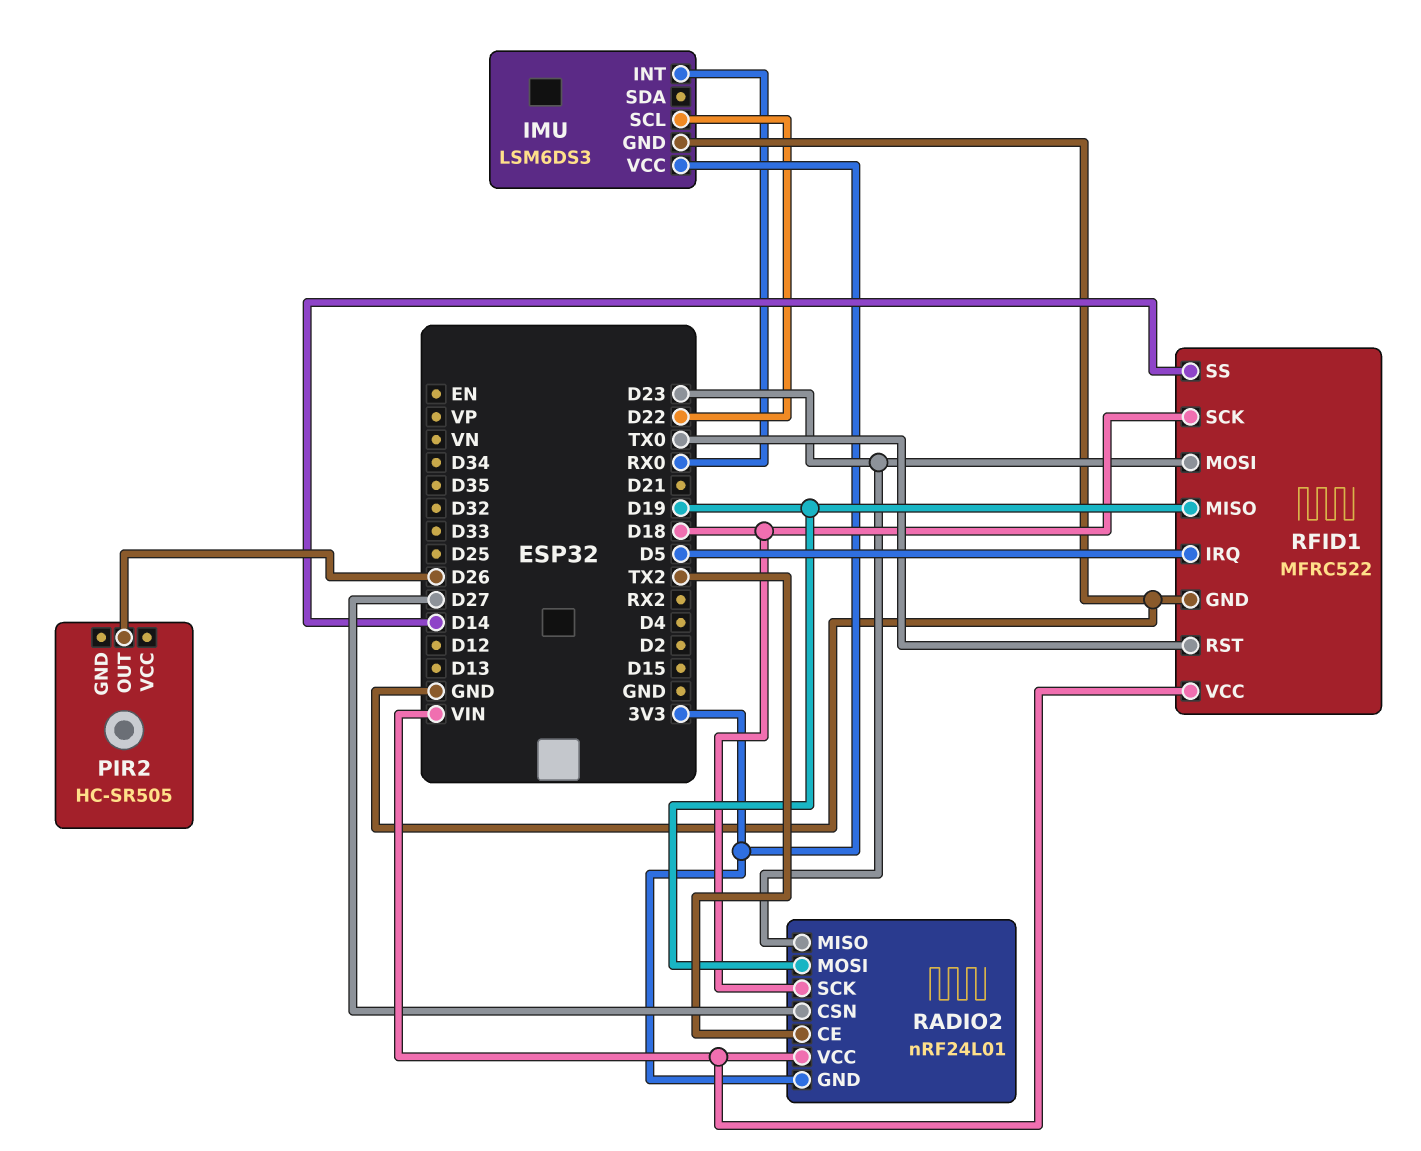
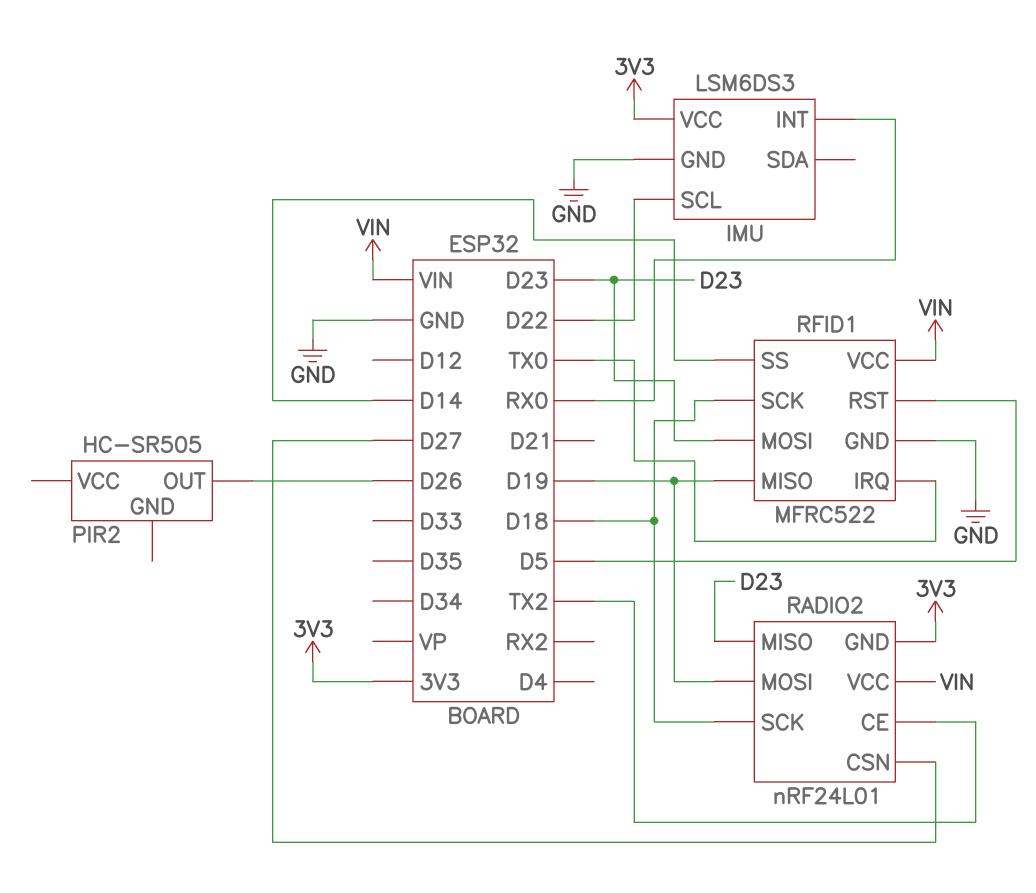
RFID1 pin IRQ: D5 -> TX0
RFID1 pin RST: TX0 -> D5

